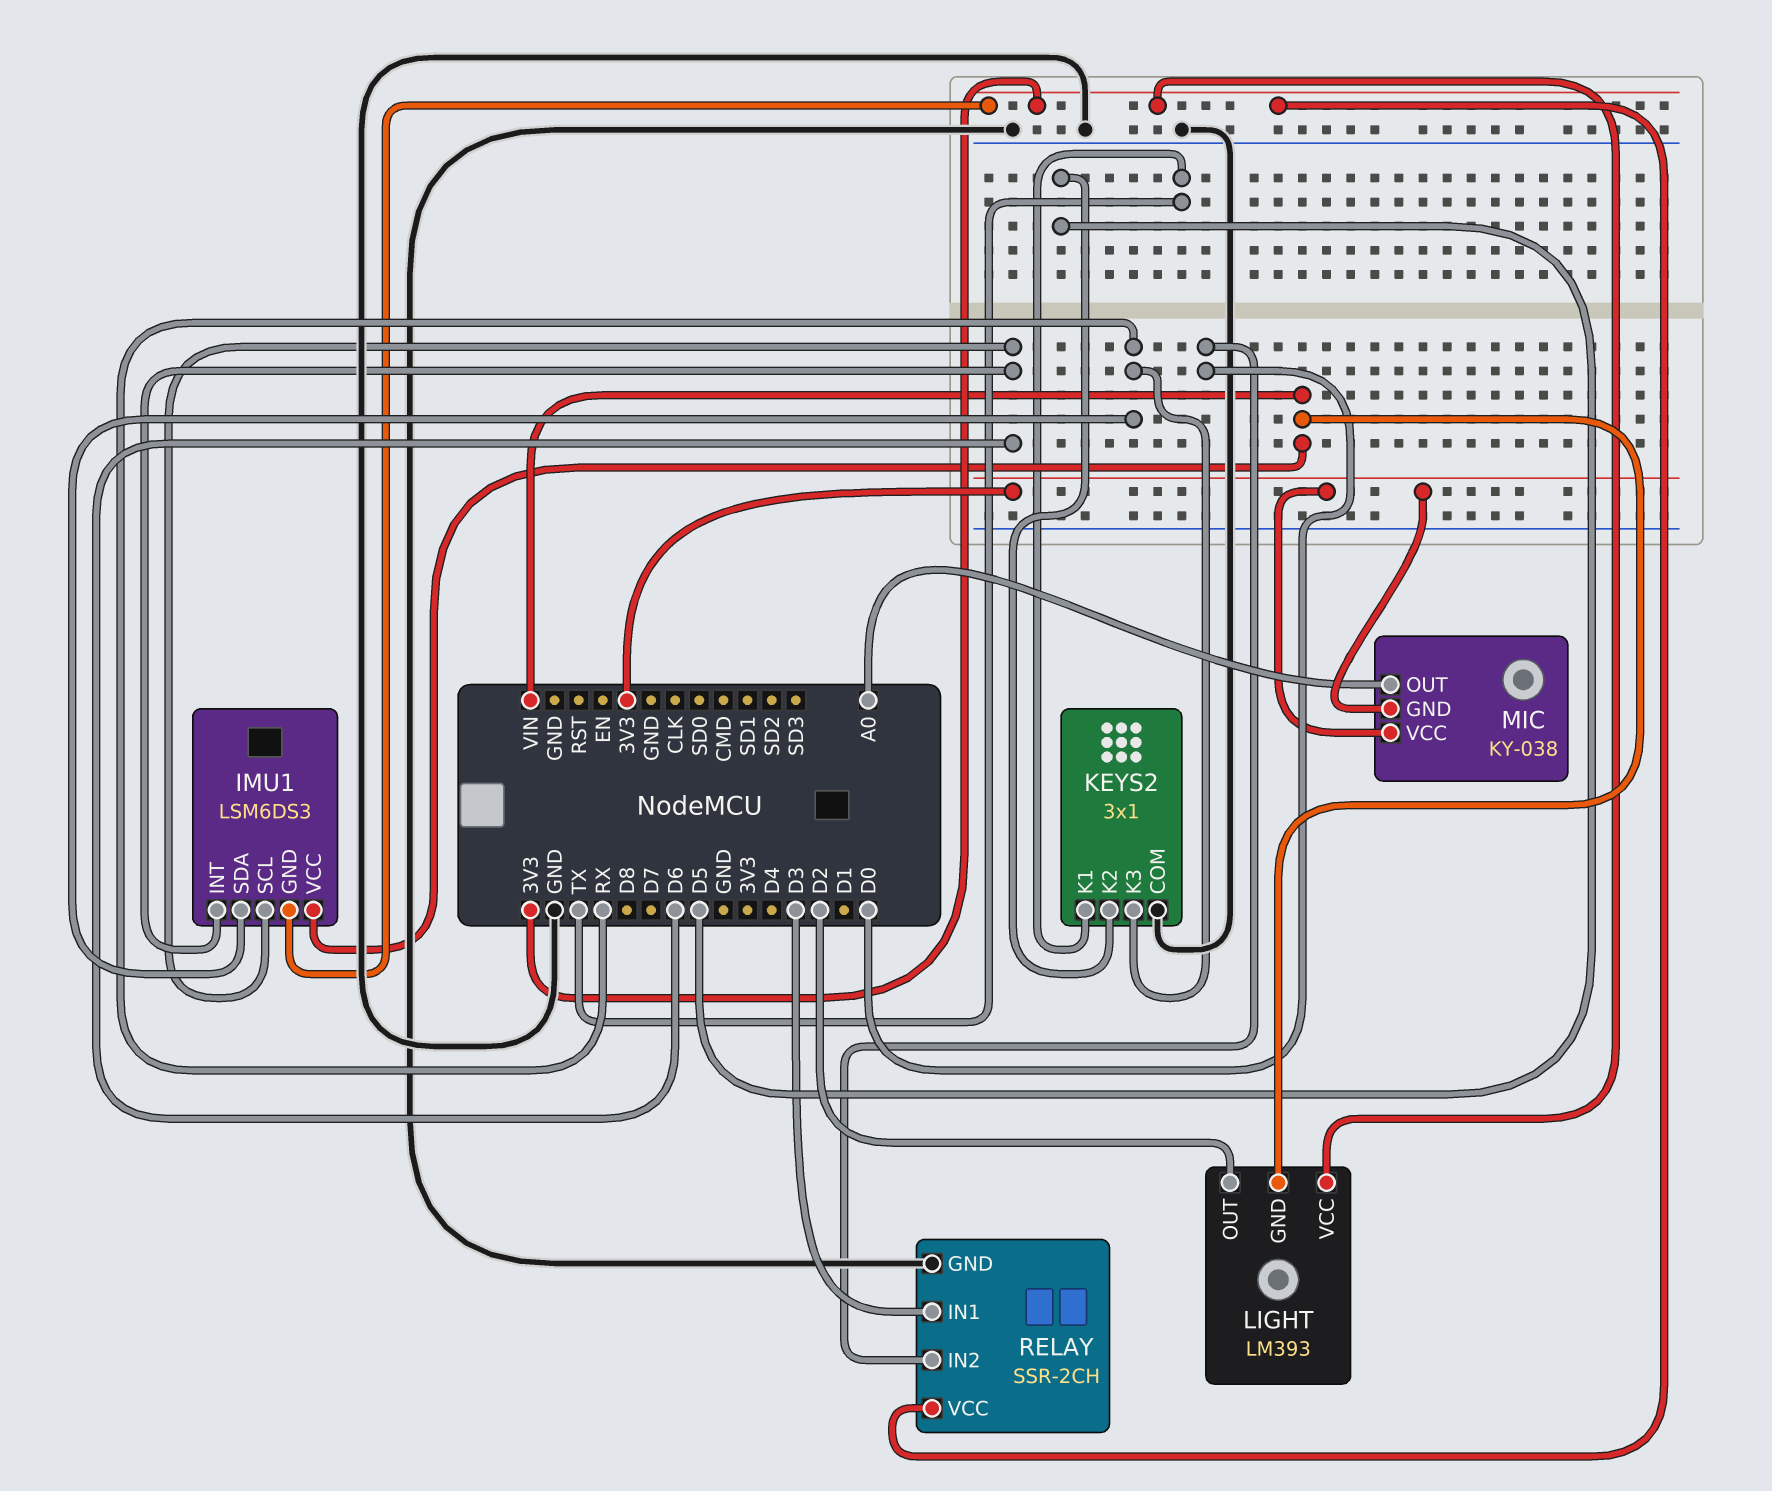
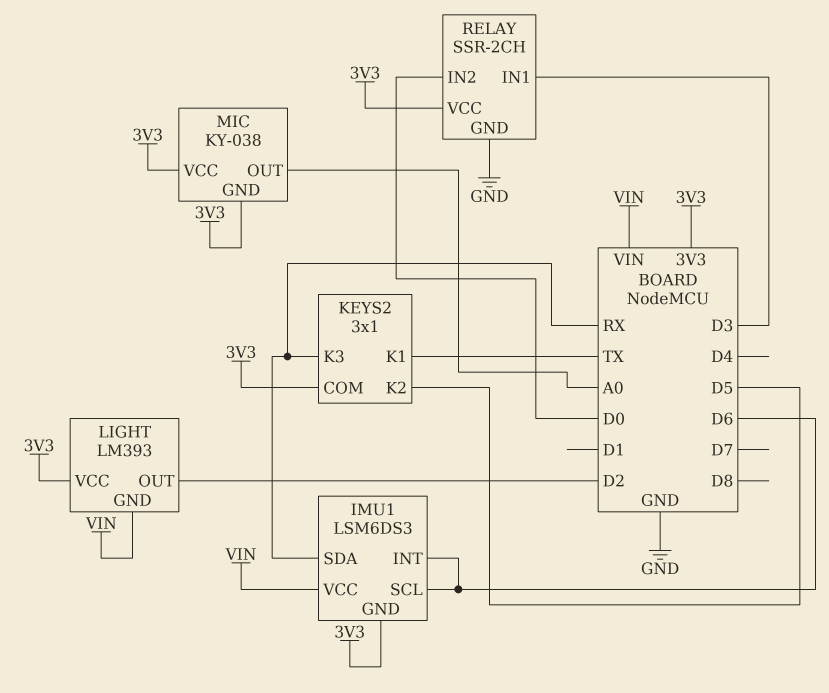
KEYS2 pin COM: GND -> 3V3

